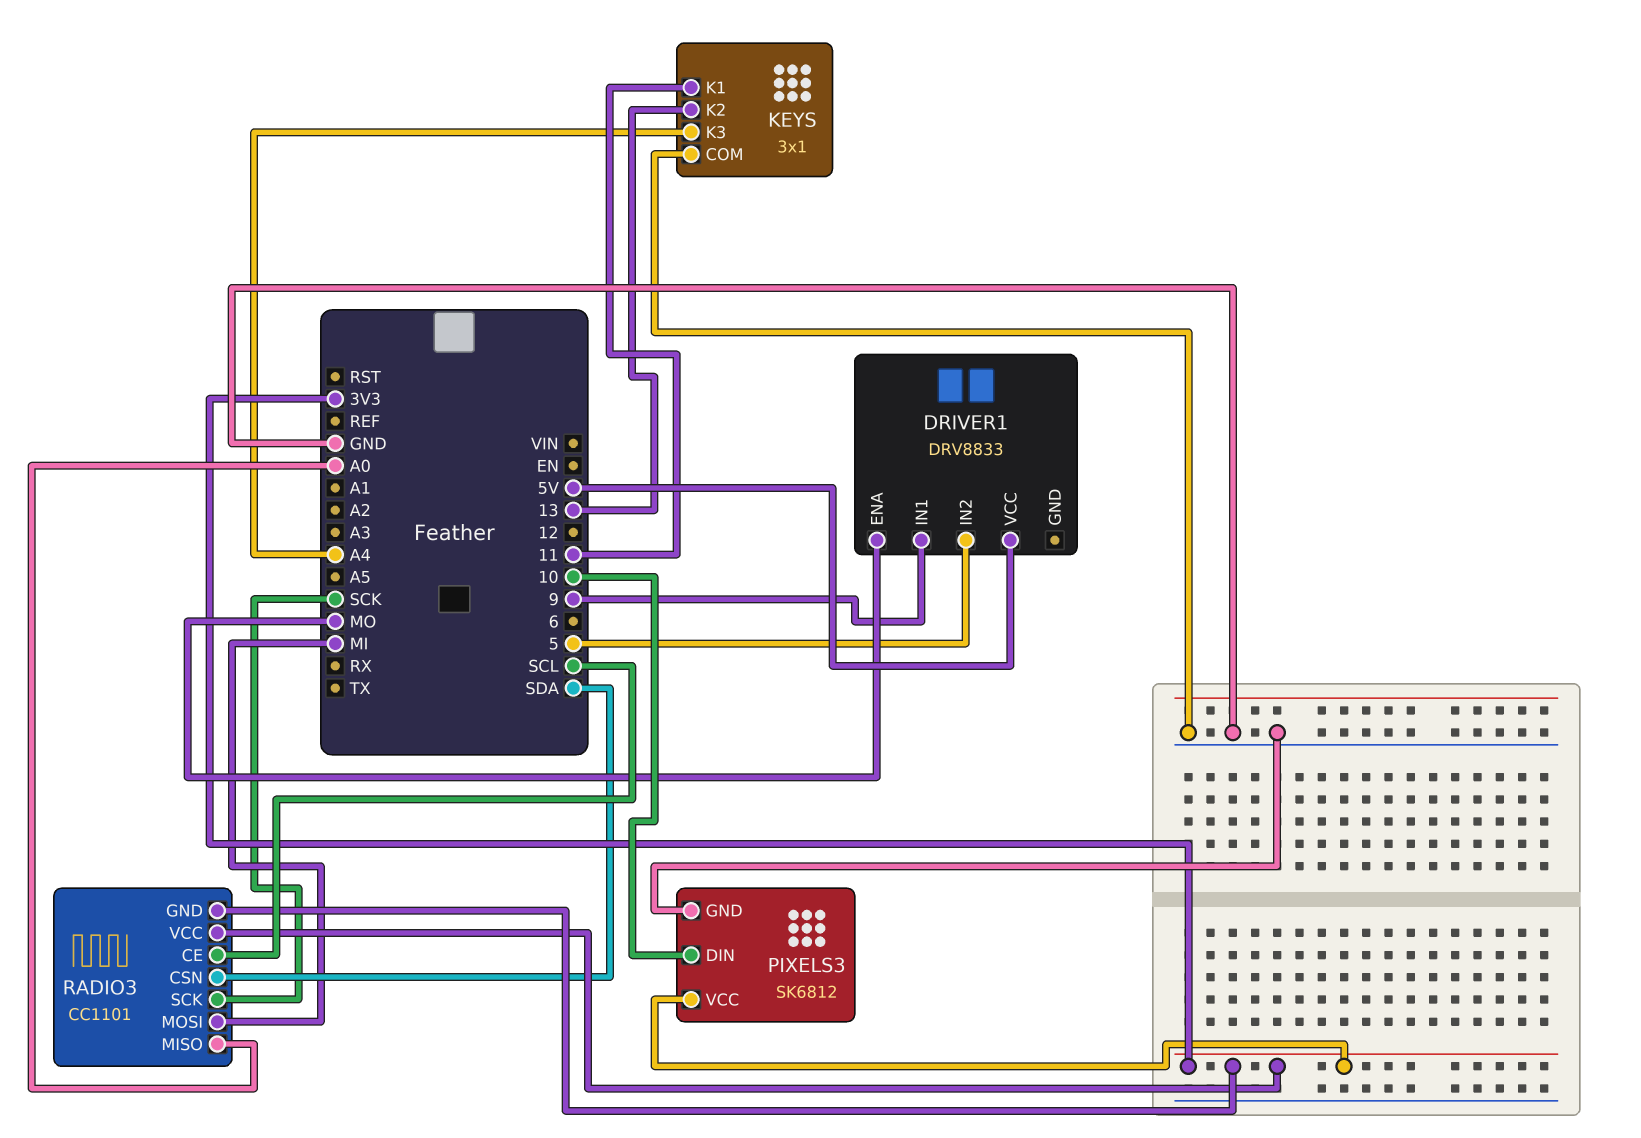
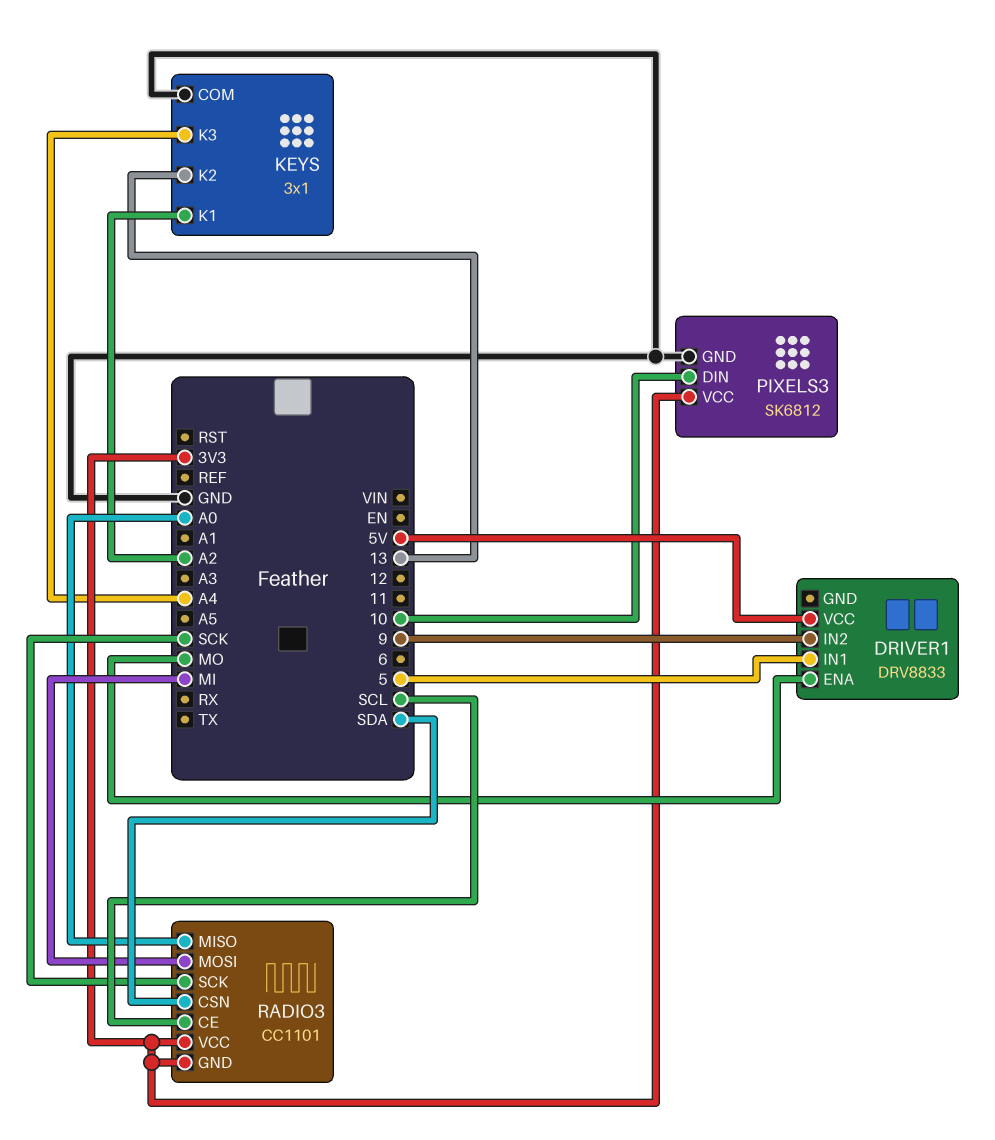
DRIVER1 pin IN1: 9 -> 5
DRIVER1 pin IN2: 5 -> 9
KEYS pin K1: 11 -> A2

